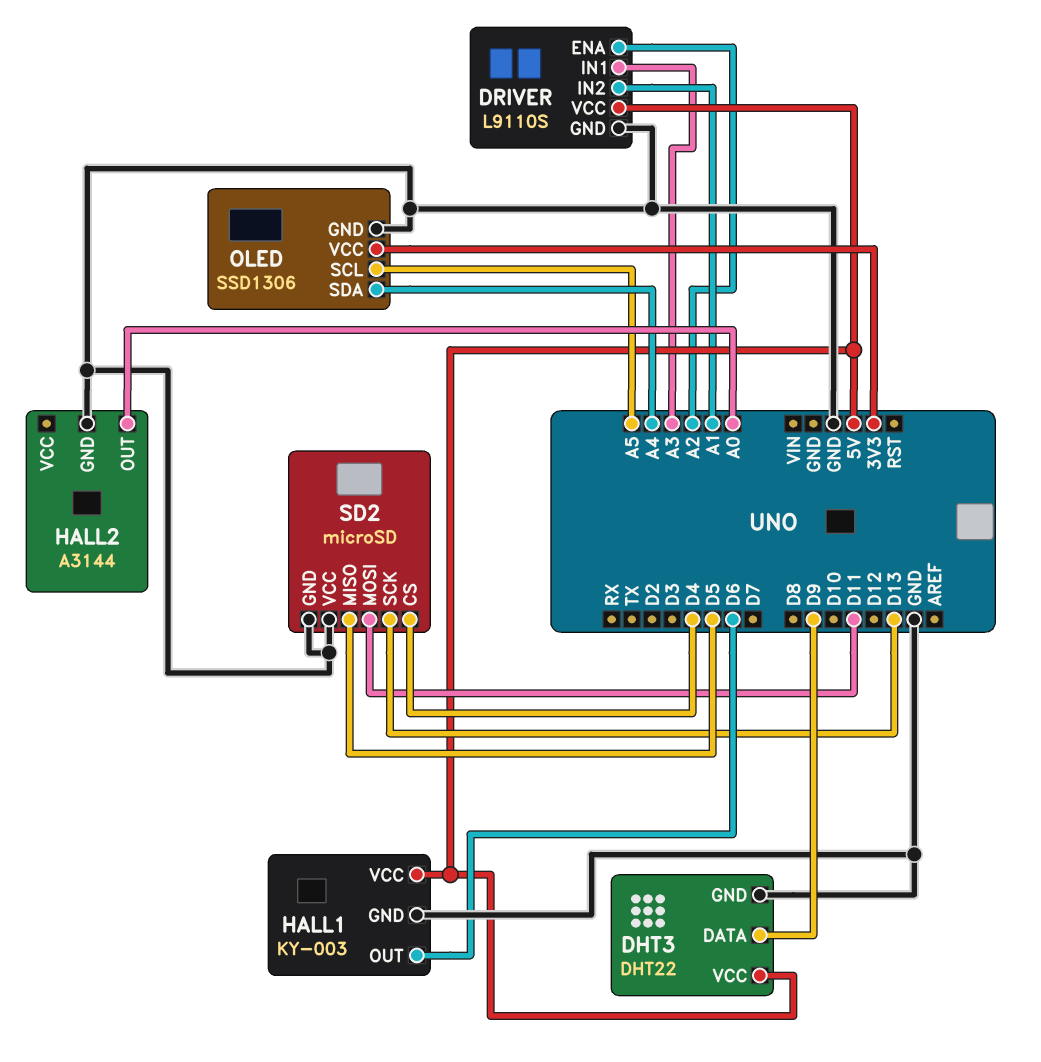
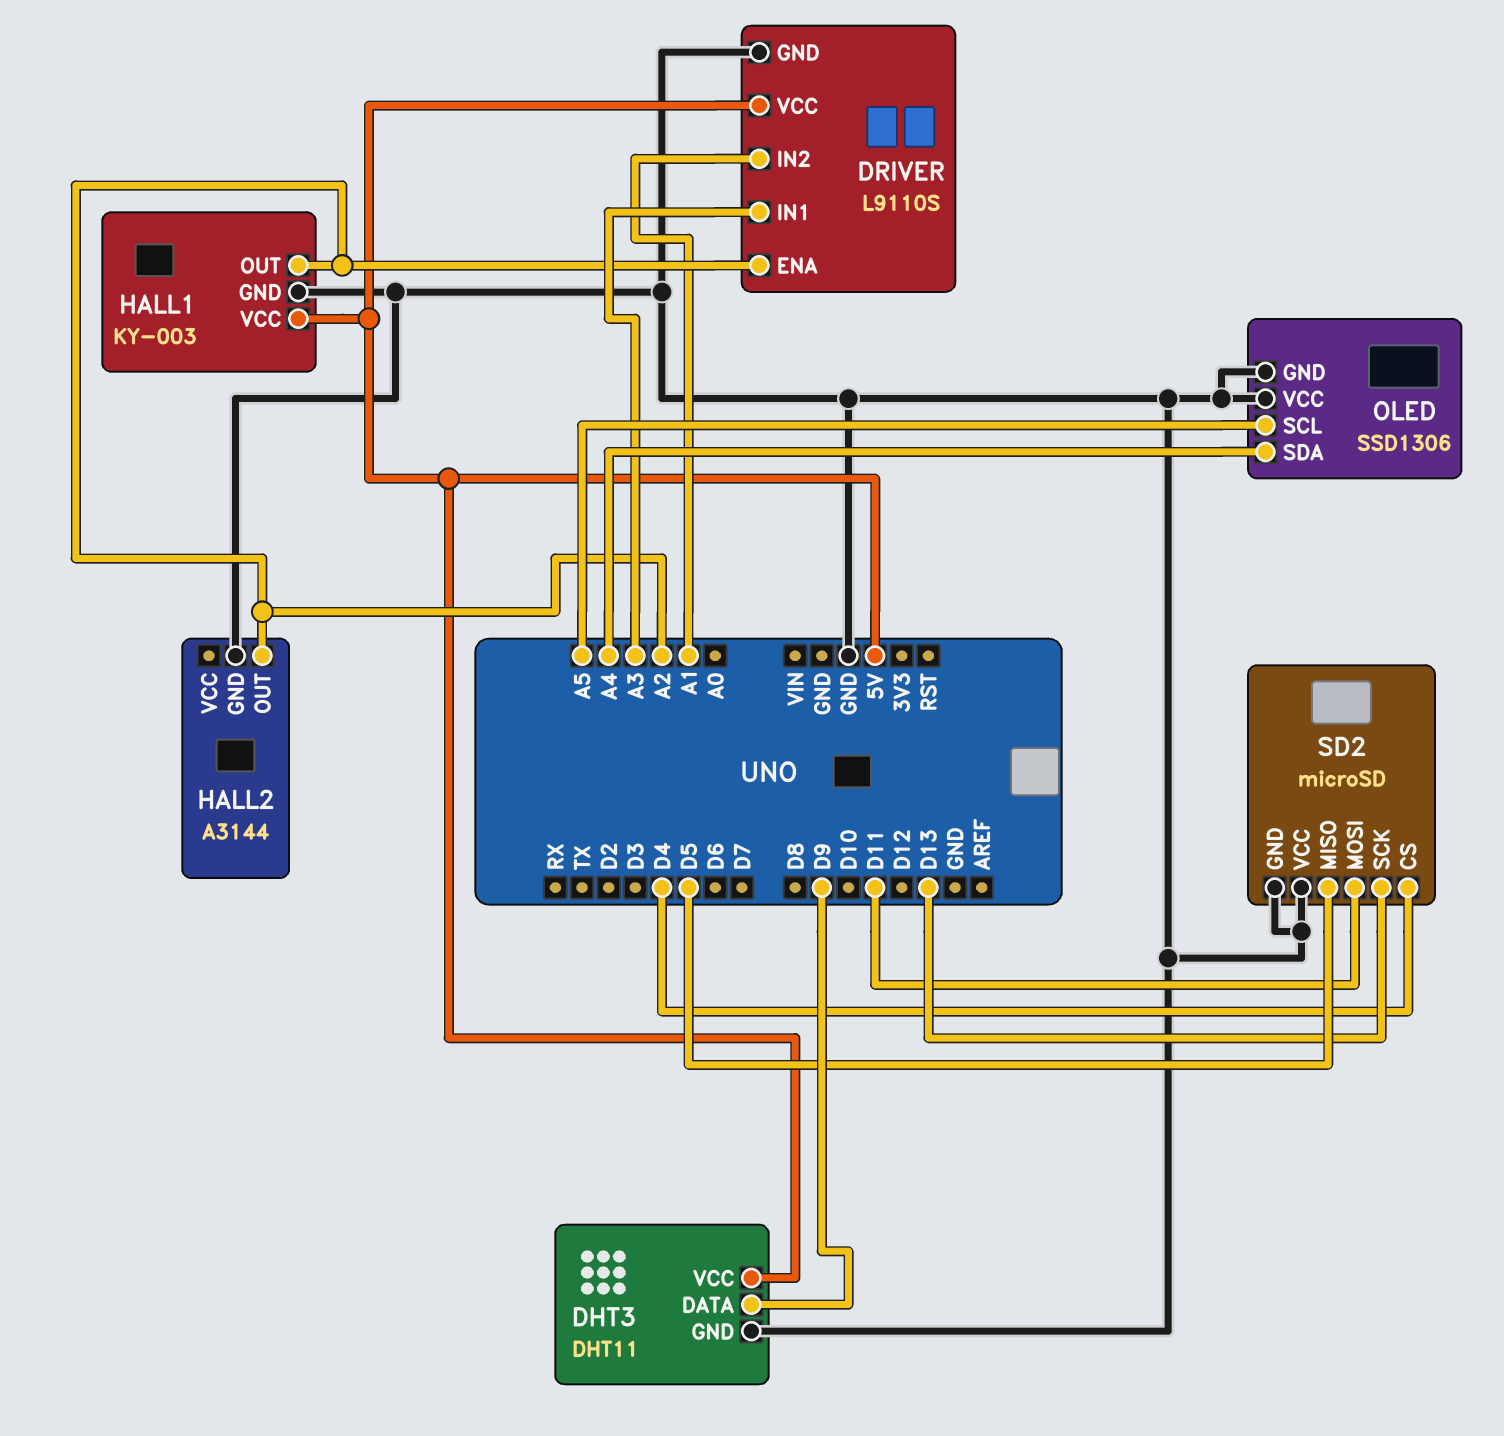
DHT3: DHT22 -> DHT11
HALL1 pin OUT: D6 -> A2
HALL2 pin OUT: A0 -> A2
OLED pin VCC: 3V3 -> GND

